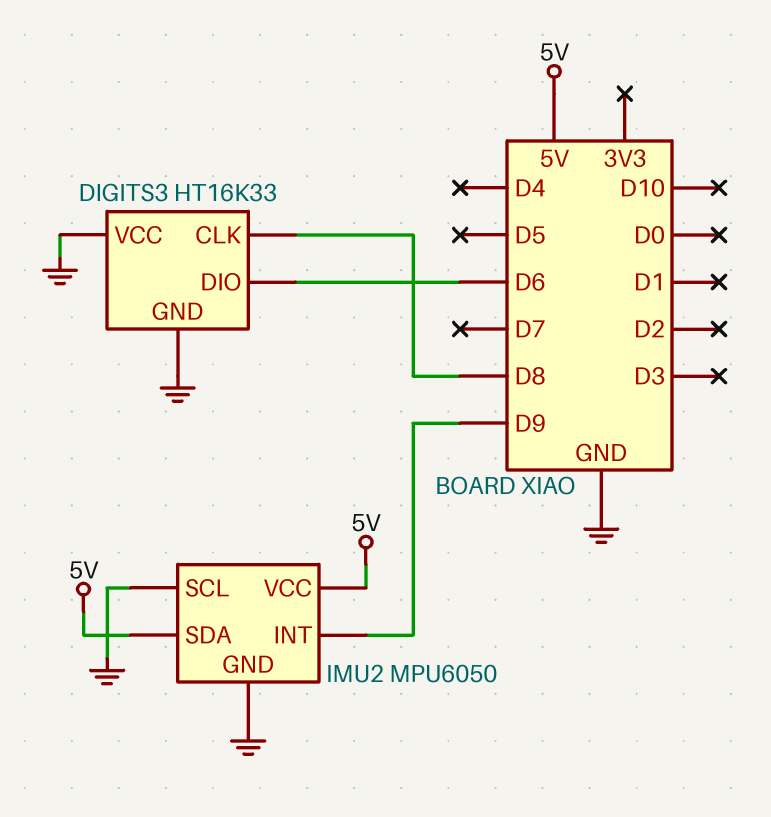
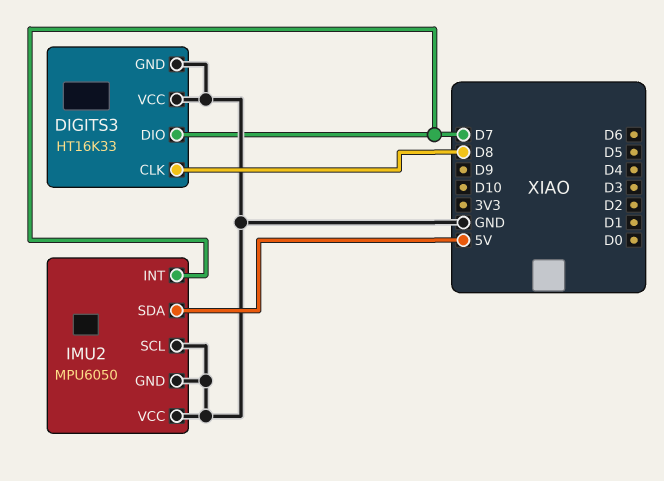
DIGITS3 pin DIO: D6 -> D7
IMU2 pin INT: D9 -> D7
IMU2 pin VCC: 5V -> GND

